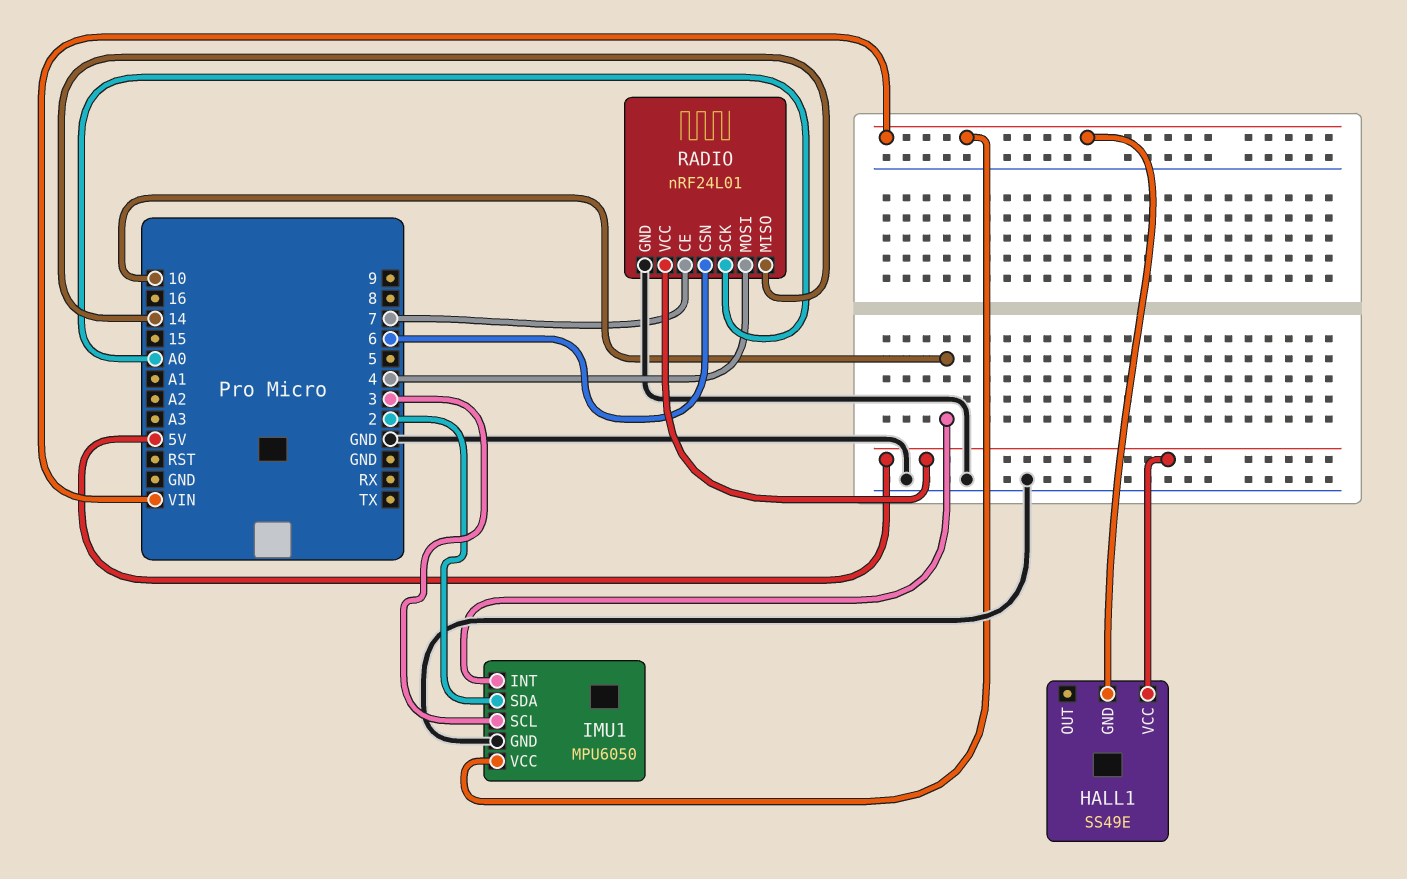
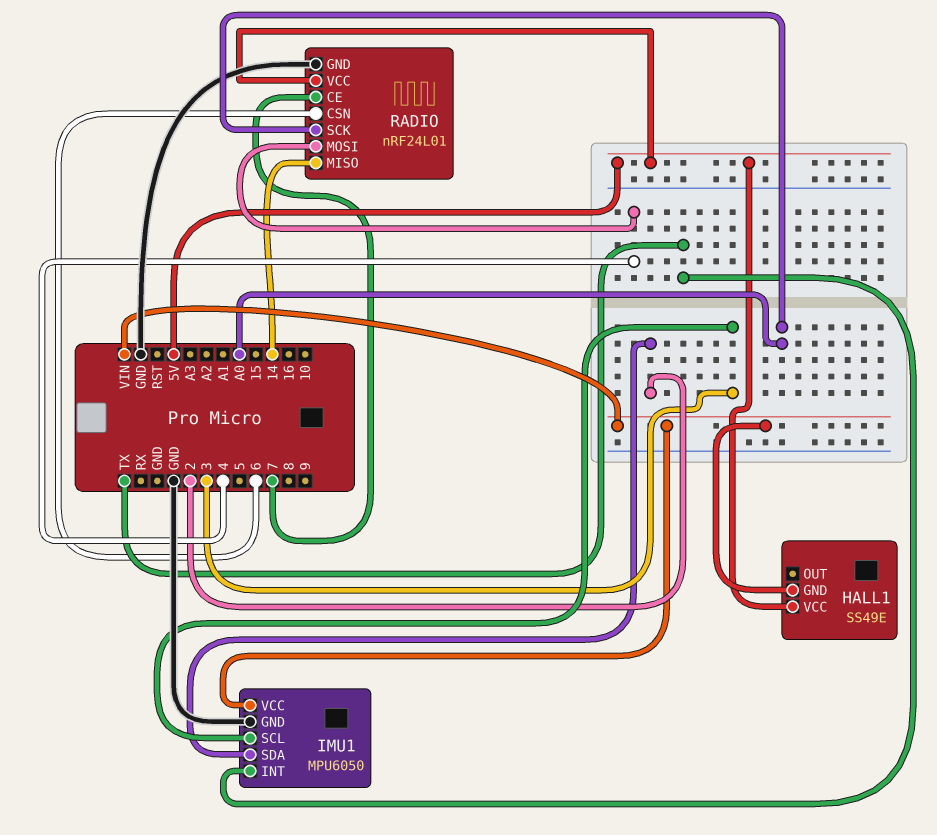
IMU1 pin INT: 10 -> TX

